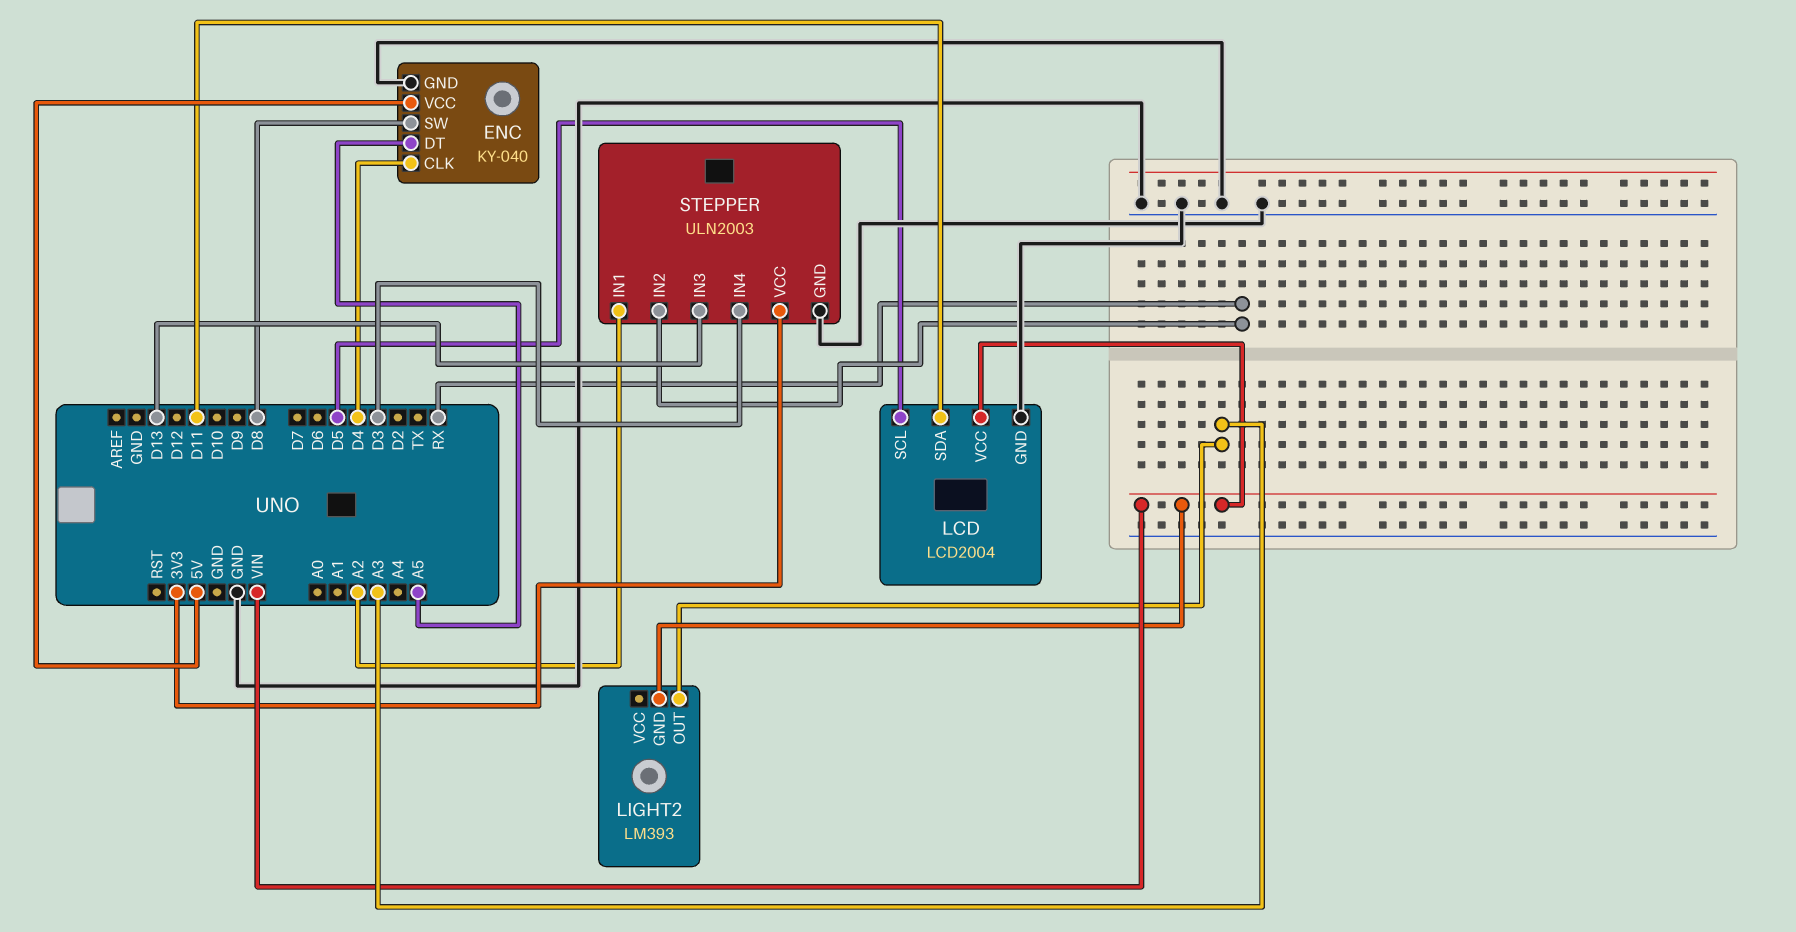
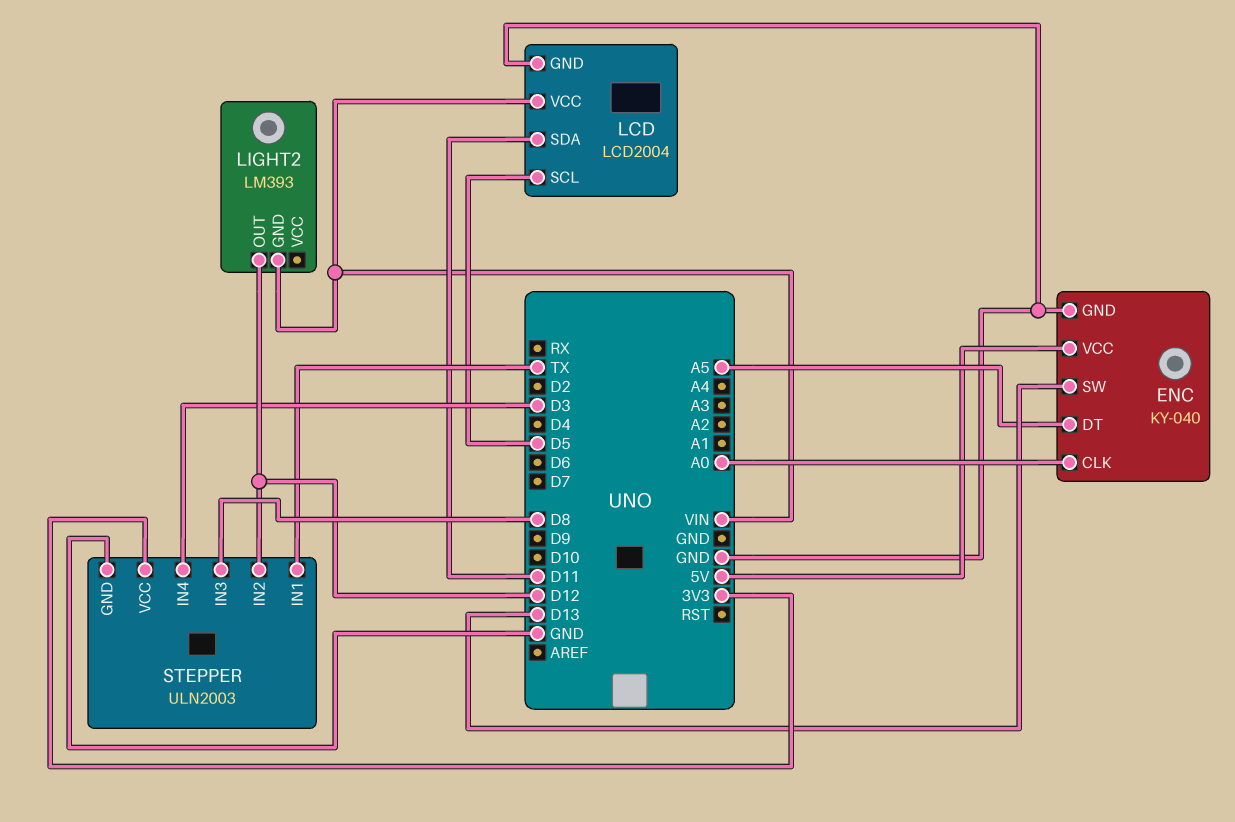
ENC pin CLK: D4 -> A0
ENC pin SW: D8 -> D13
LIGHT2 pin OUT: A3 -> D12
STEPPER pin IN1: A2 -> TX
STEPPER pin IN2: RX -> D12
STEPPER pin IN3: D13 -> D8

